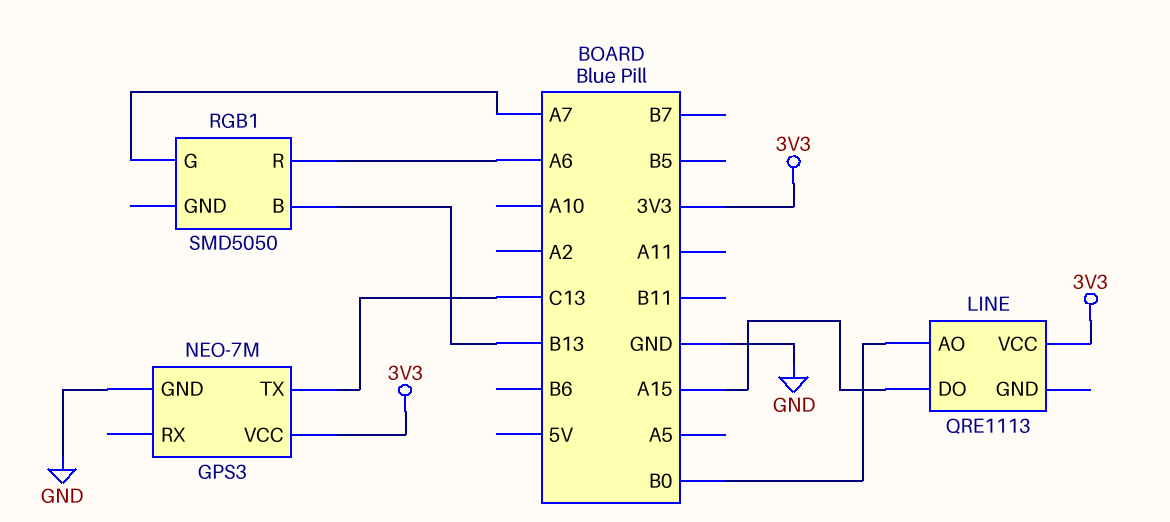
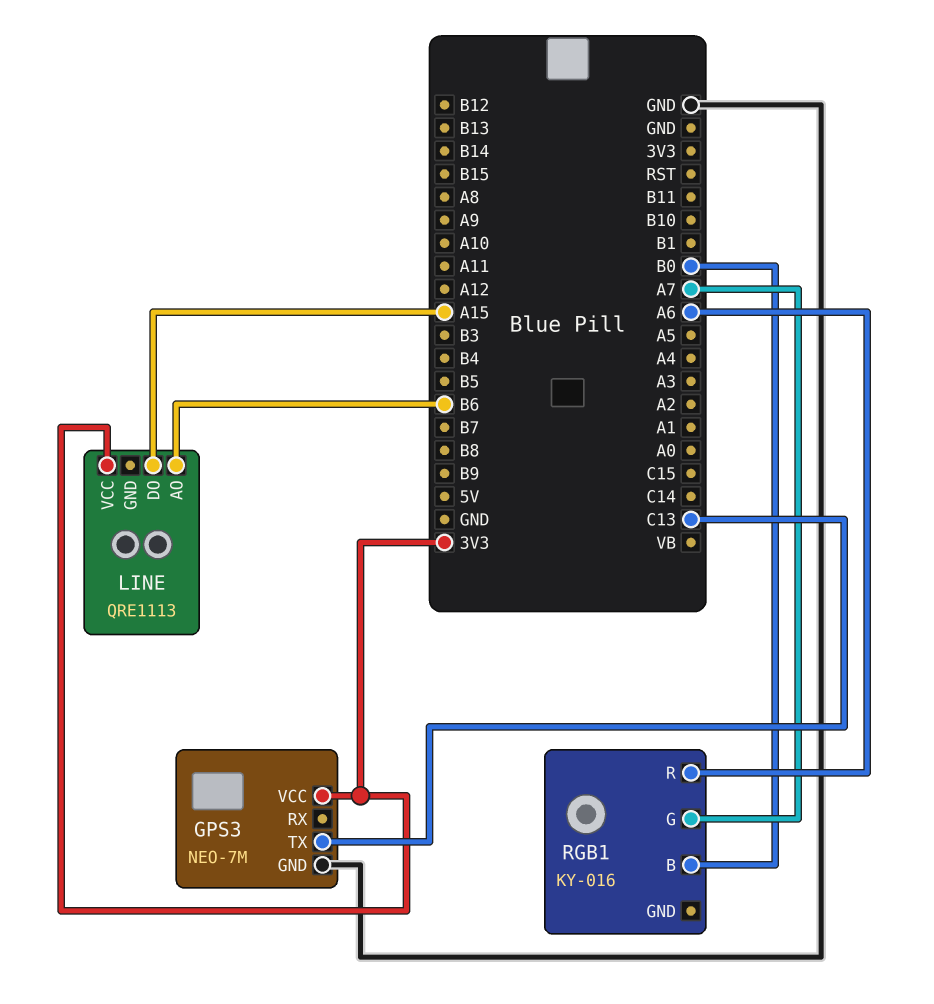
LINE pin AO: B0 -> B6
RGB1: SMD5050 -> KY-016
RGB1 pin B: B13 -> B0

